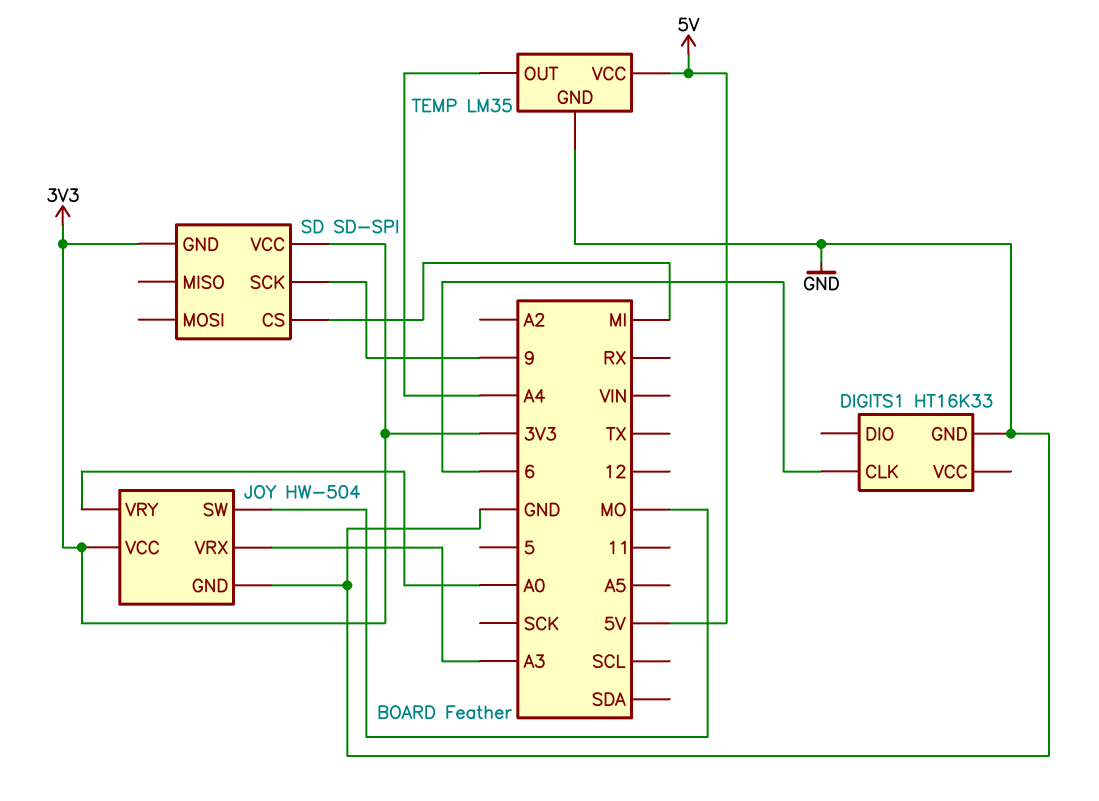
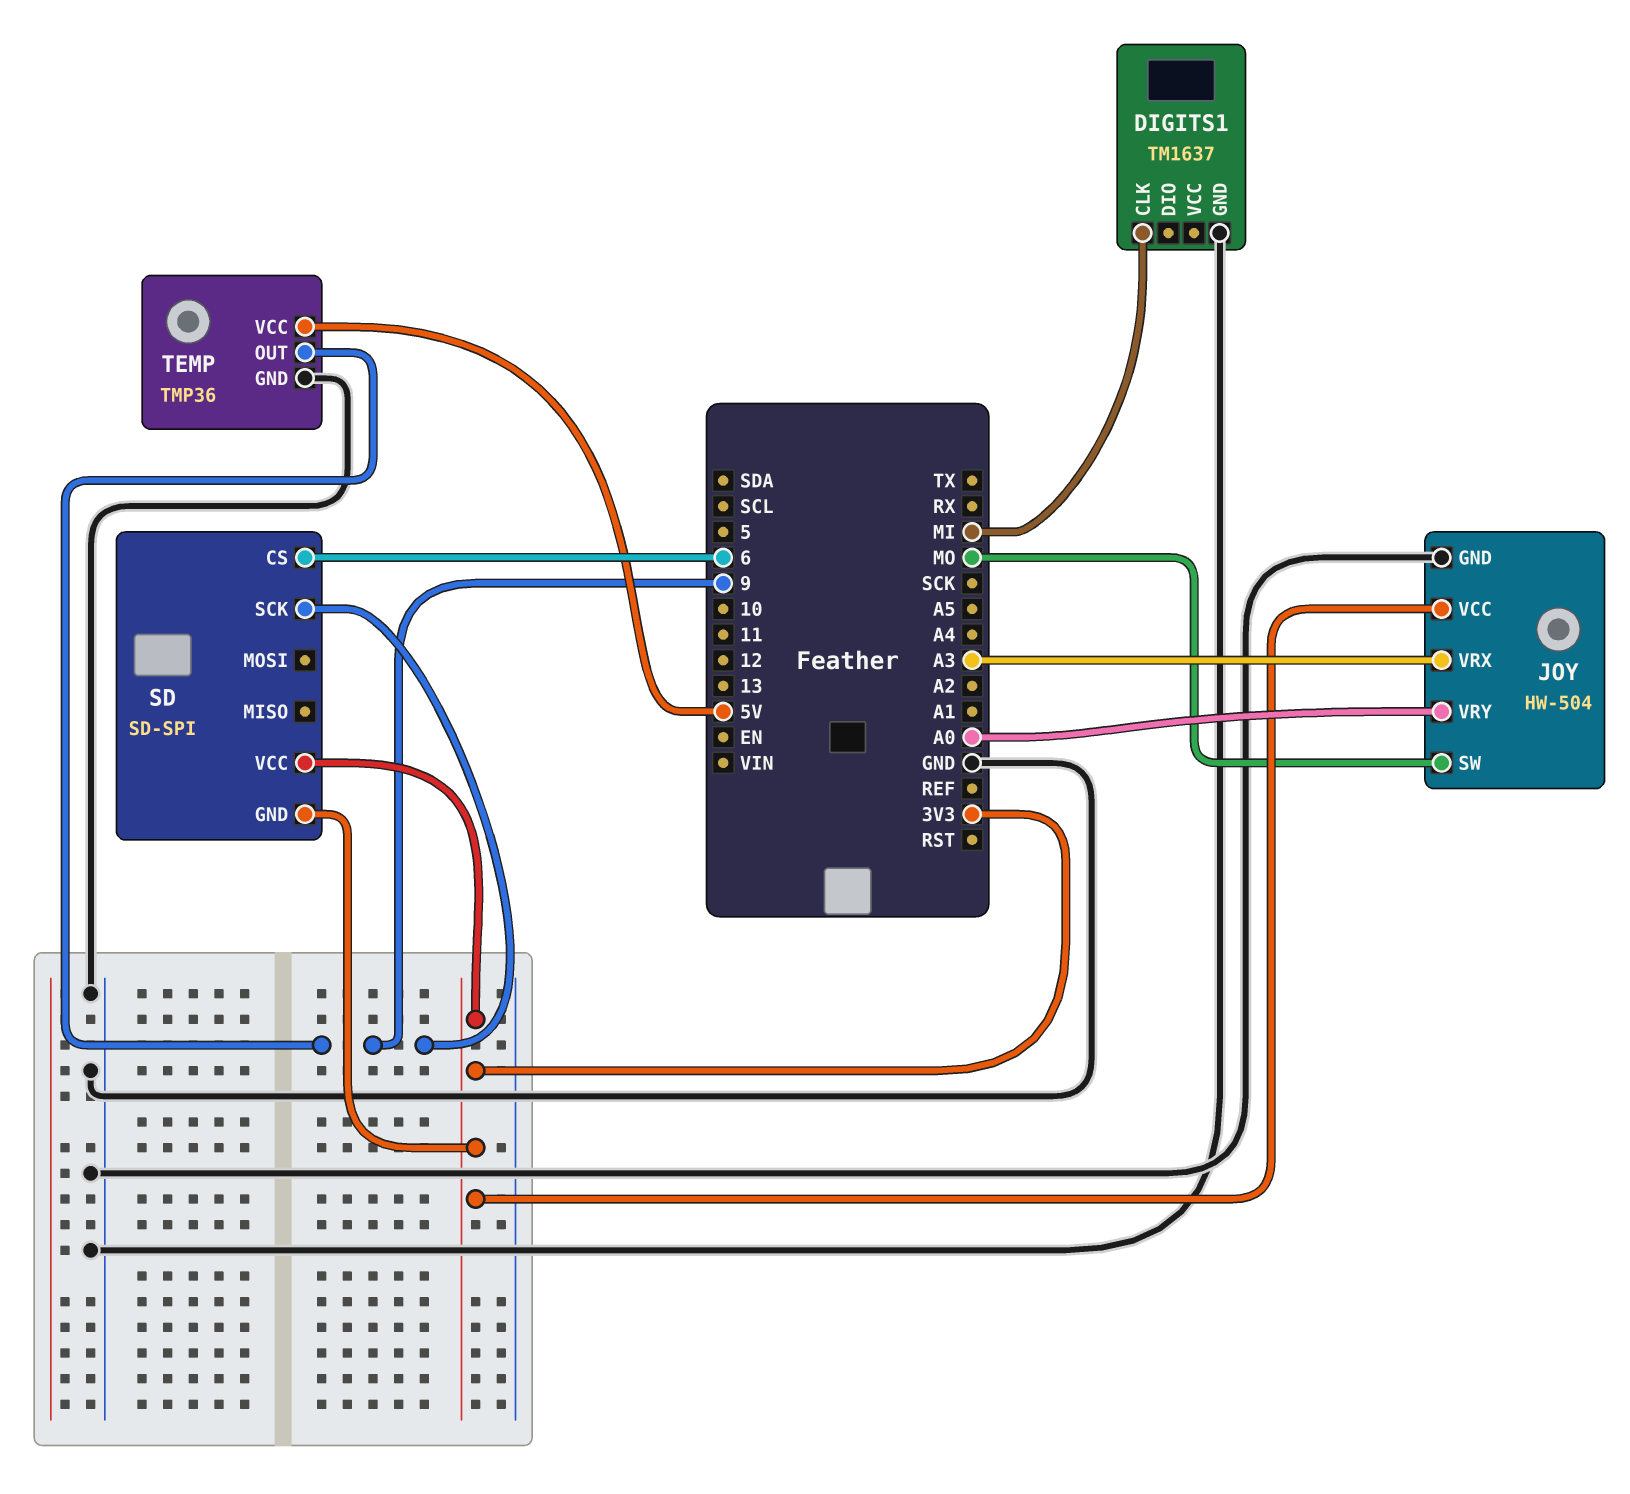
DIGITS1: HT16K33 -> TM1637
DIGITS1 pin CLK: 6 -> MI
SD pin CS: MI -> 6
TEMP: LM35 -> TMP36
TEMP pin OUT: A4 -> 9

